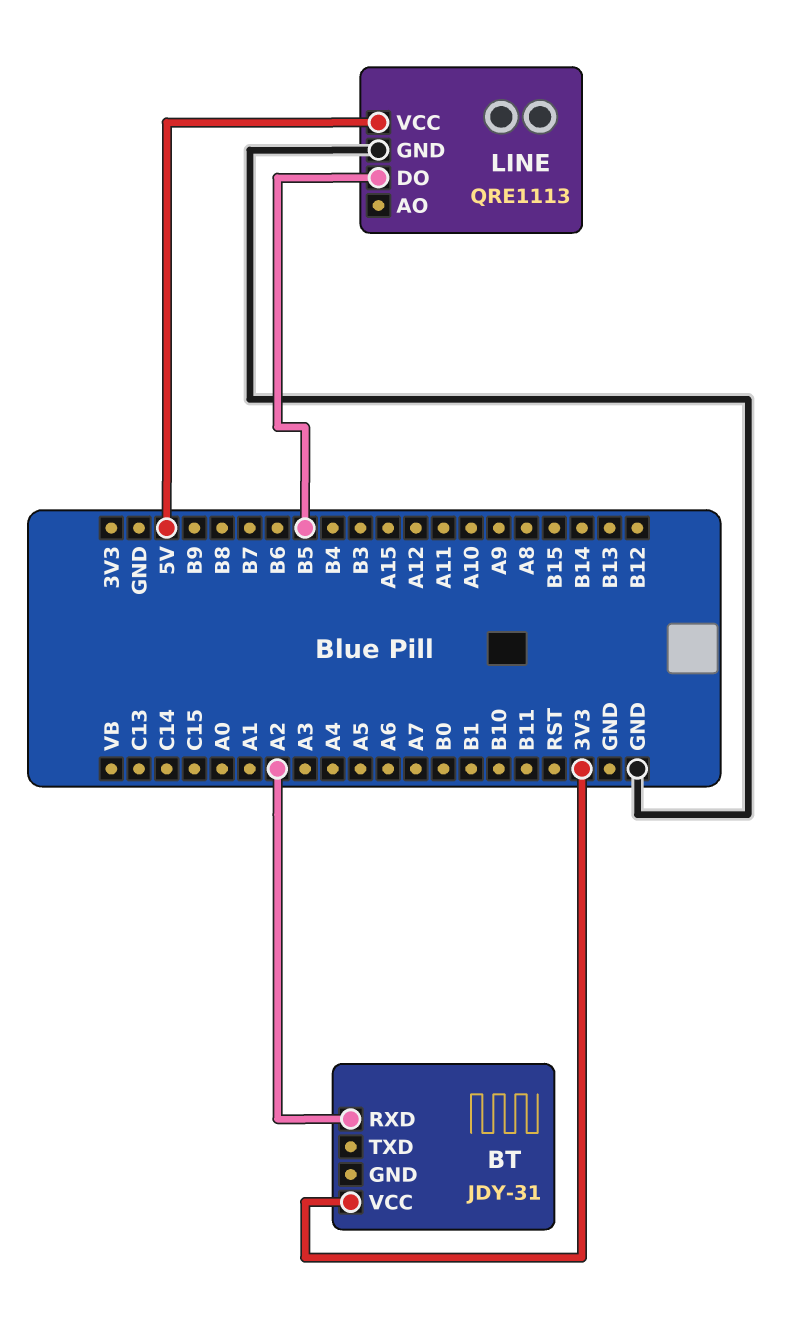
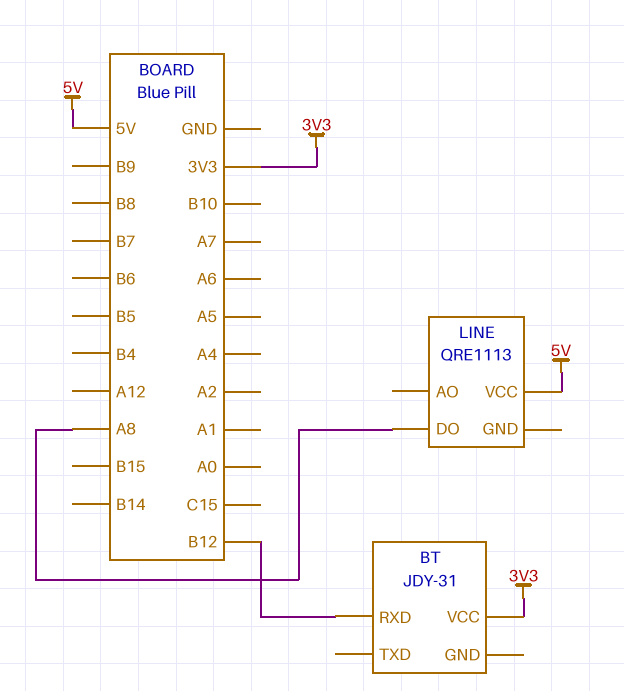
BT pin RXD: A2 -> B12
LINE pin DO: B5 -> A8
LINE pin GND: GND -> none

